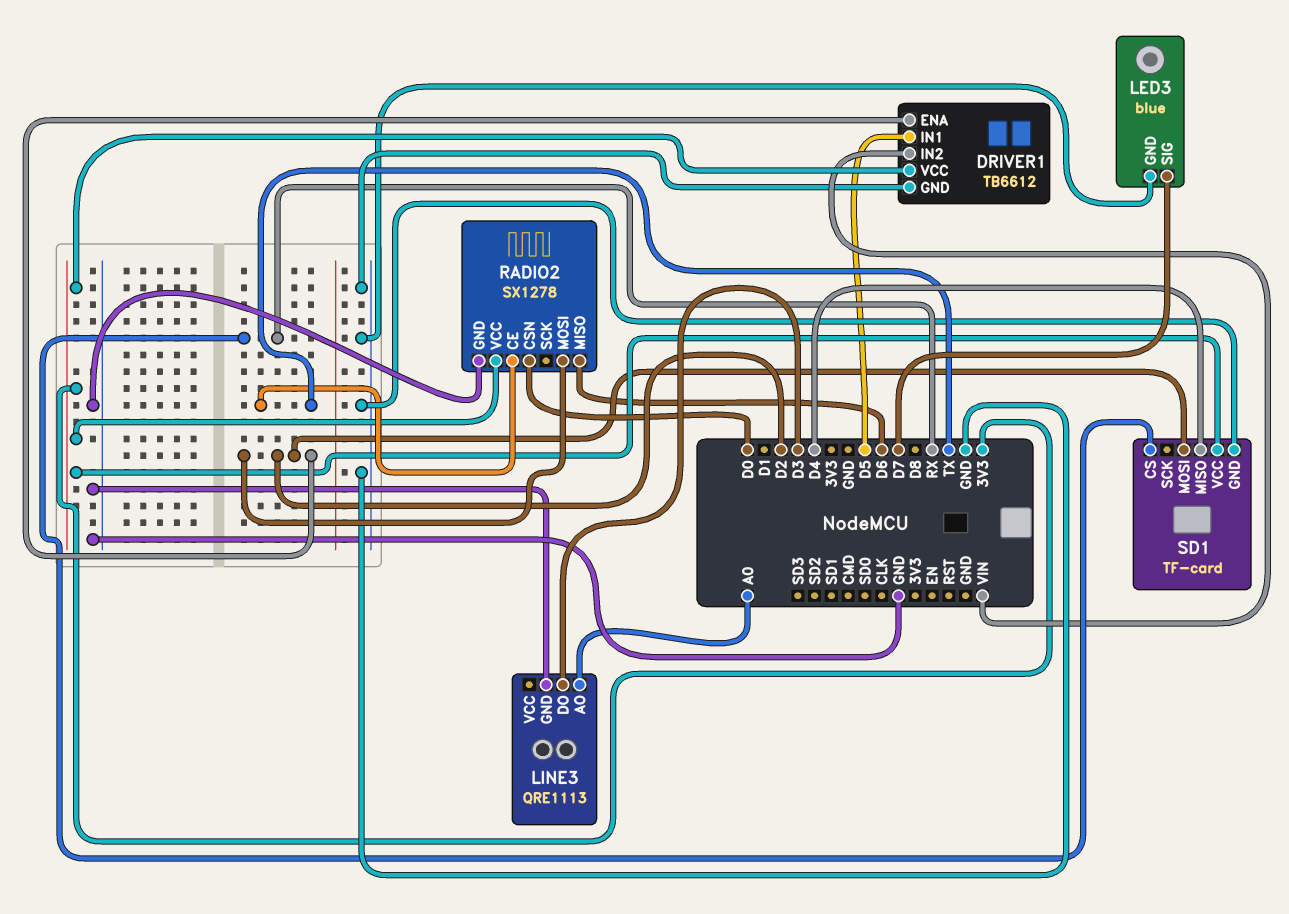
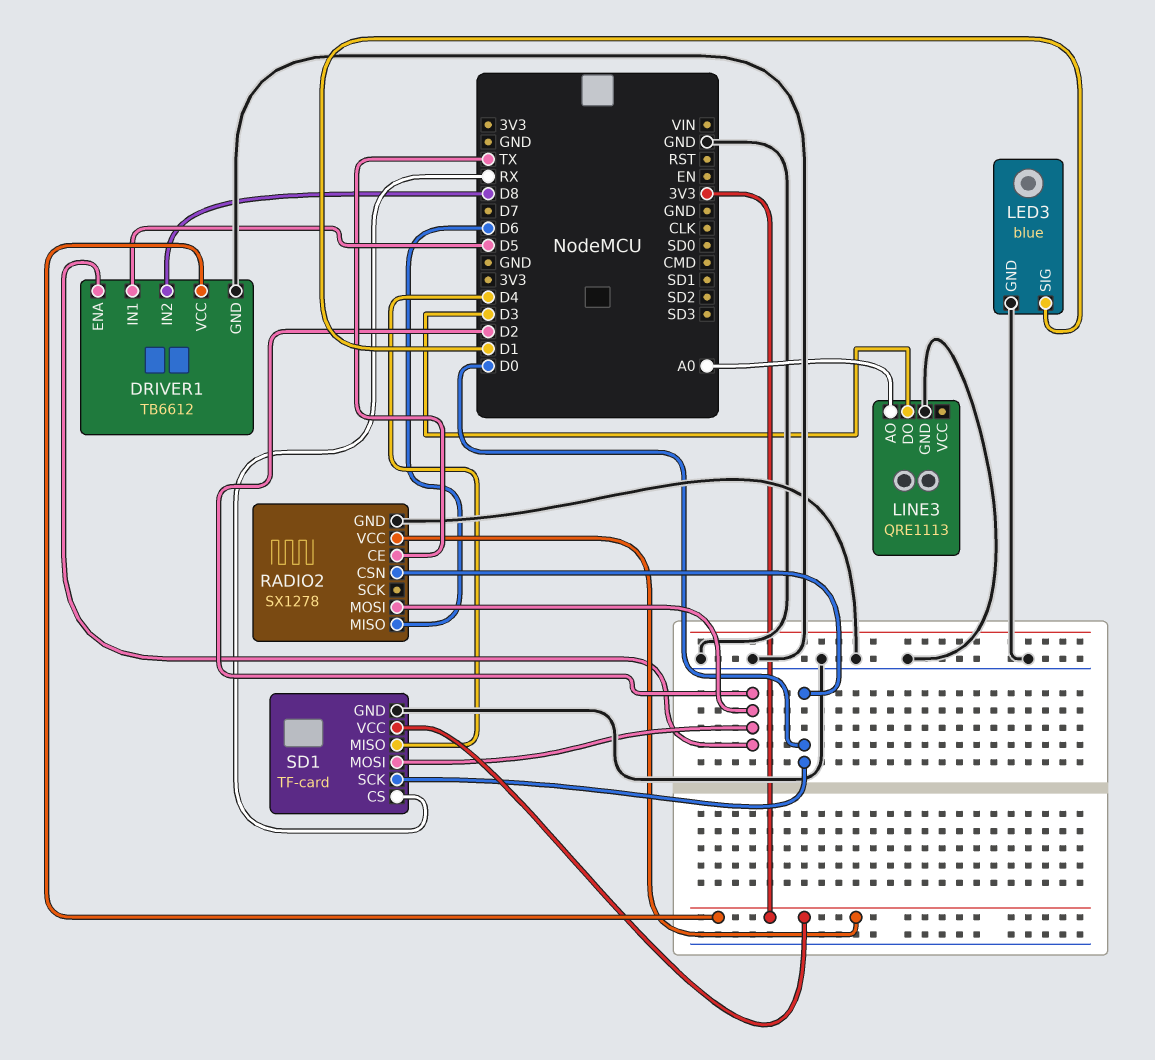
DRIVER1 pin IN2: VIN -> D8
LED3 pin SIG: D7 -> D1
SD1 pin SCK: none -> D0

